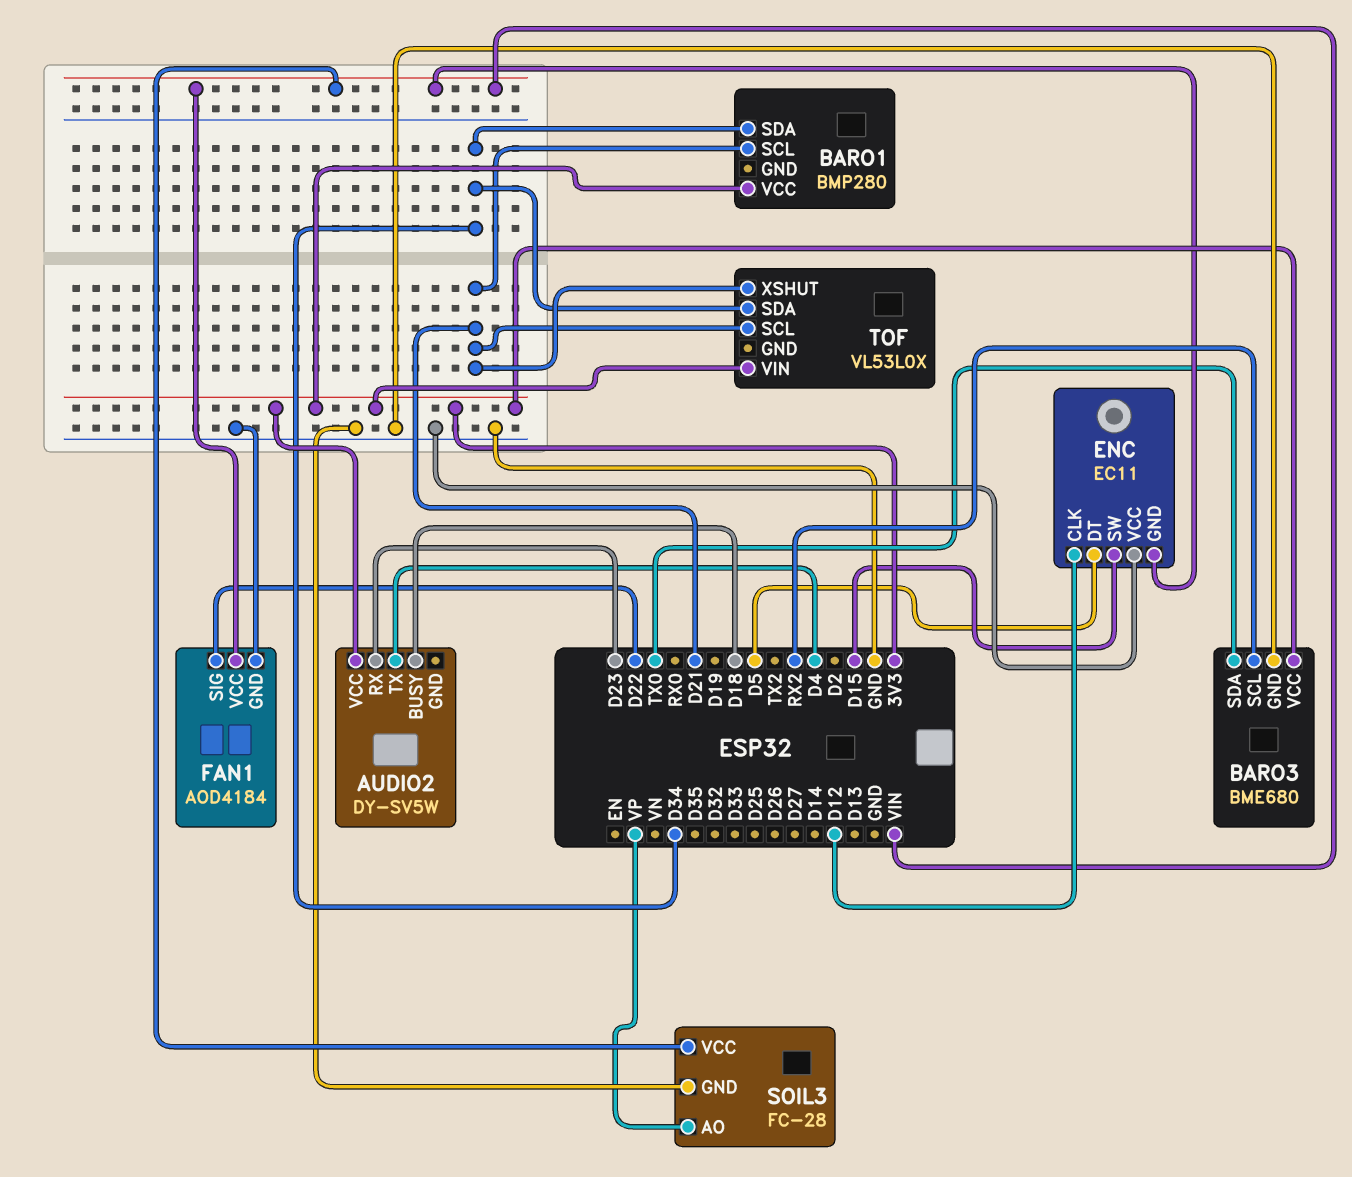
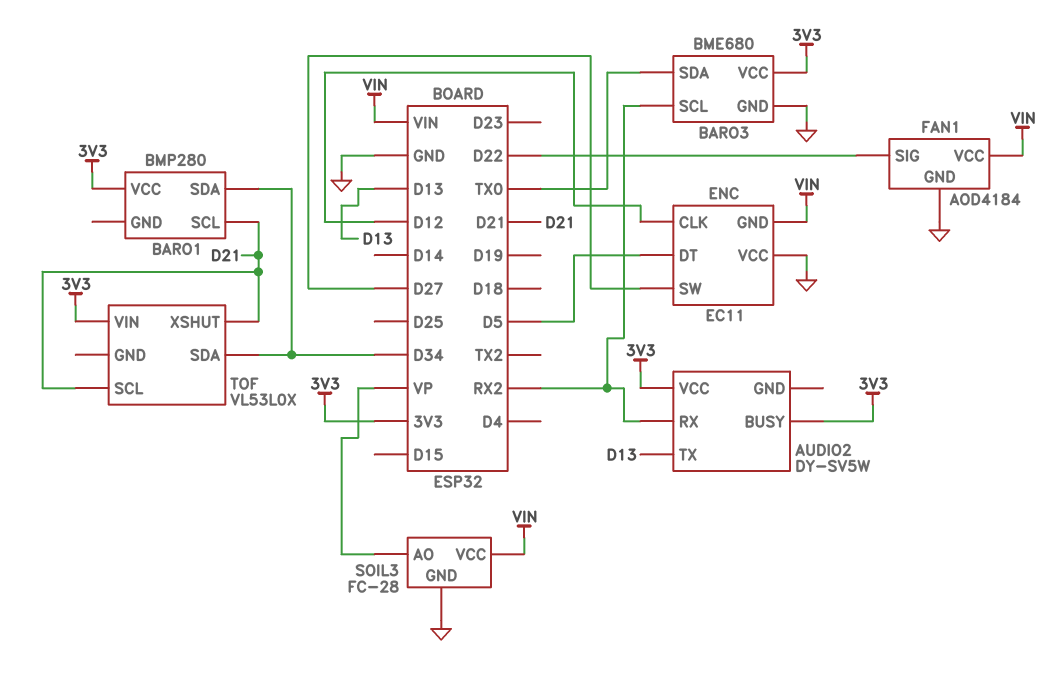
AUDIO2 pin BUSY: D18 -> 3V3
AUDIO2 pin RX: D23 -> RX2
AUDIO2 pin TX: D4 -> D13
ENC pin SW: D15 -> D27

